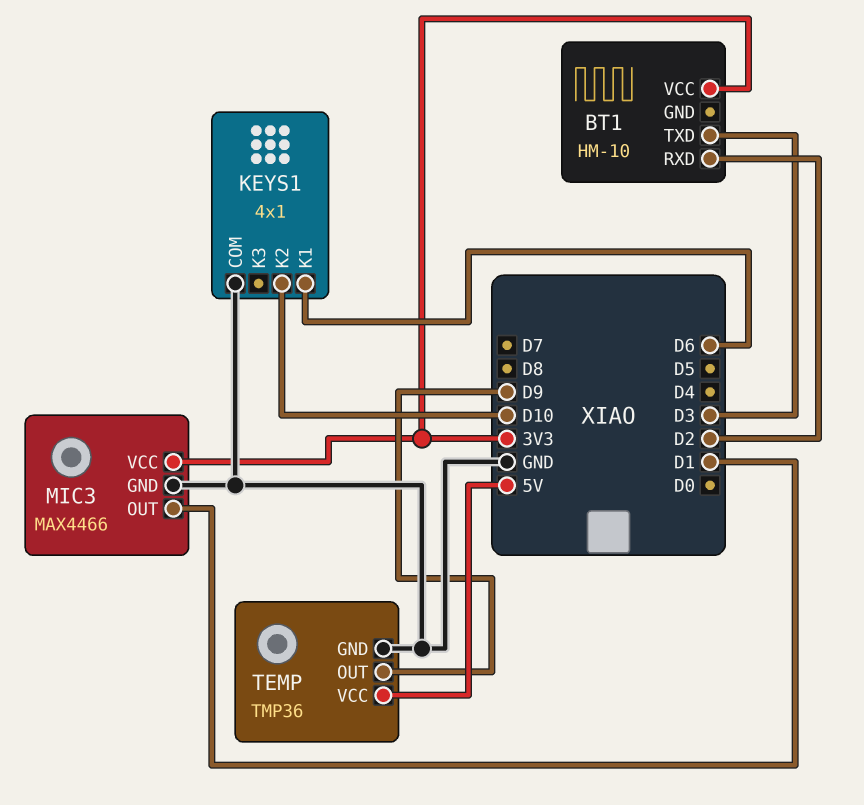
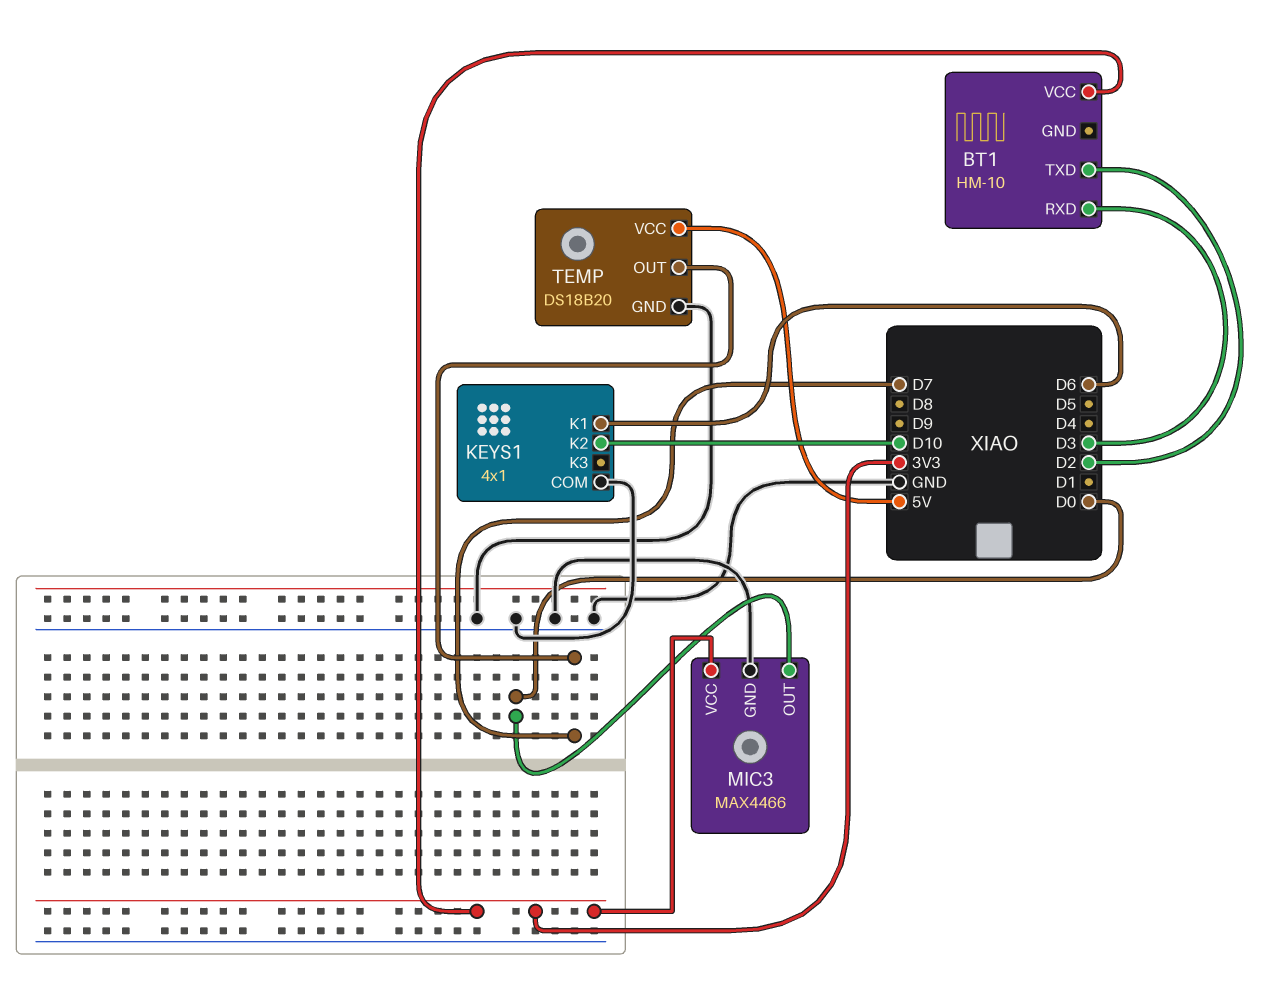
BT1 pin RXD: D2 -> D3
BT1 pin TXD: D3 -> D2
MIC3 pin OUT: D1 -> D0
TEMP: TMP36 -> DS18B20
TEMP pin OUT: D9 -> D7

